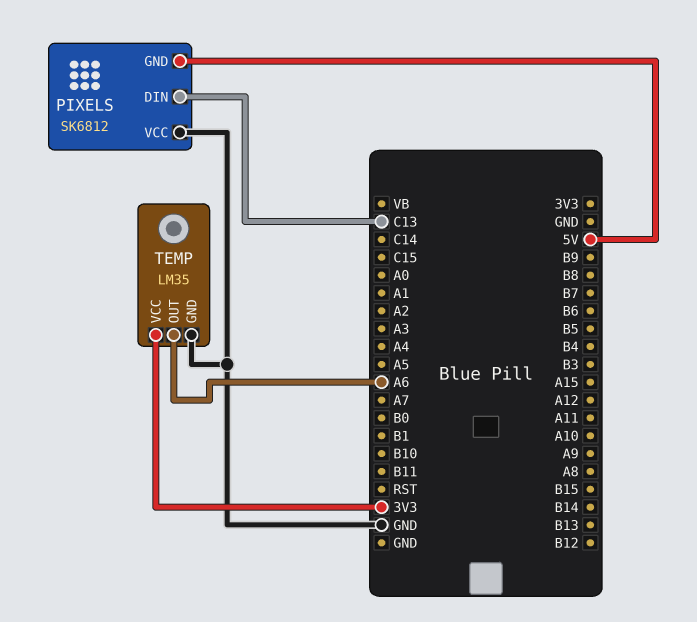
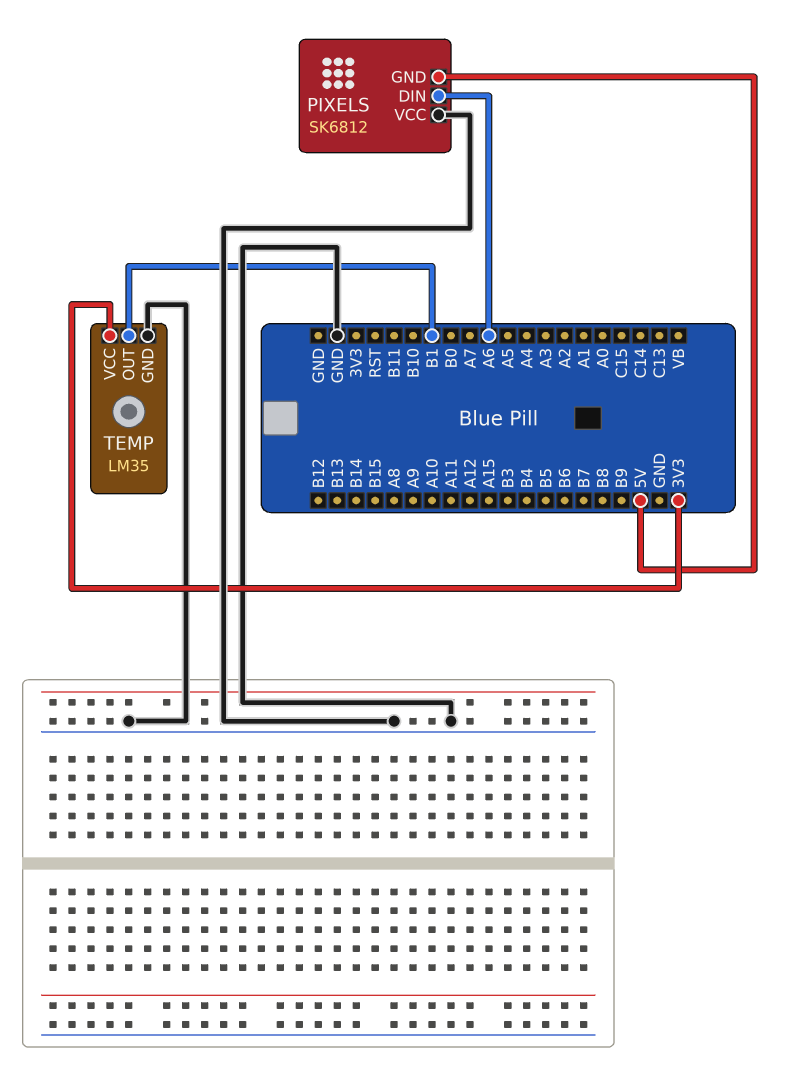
PIXELS pin DIN: C13 -> A6
TEMP pin OUT: A6 -> B1

